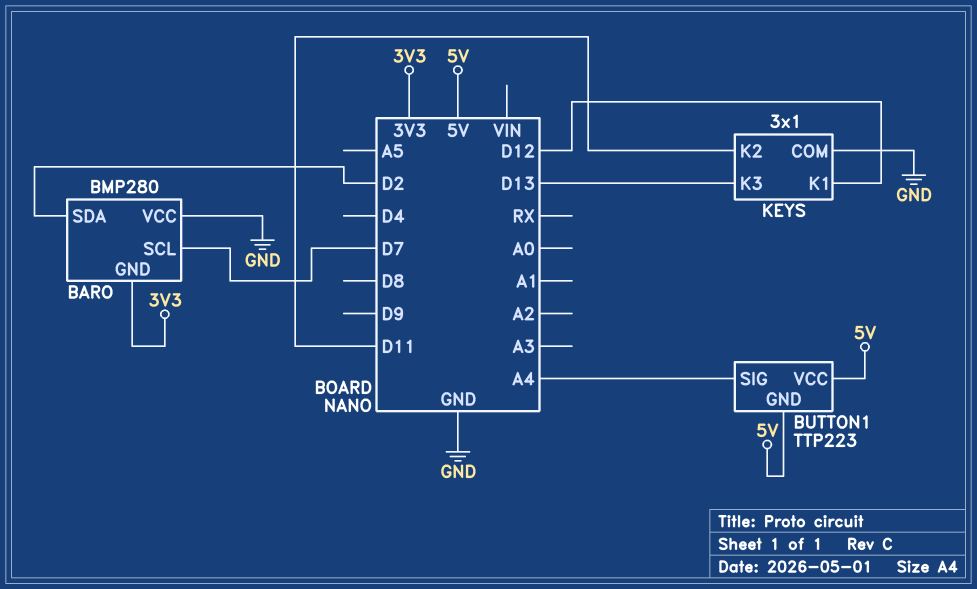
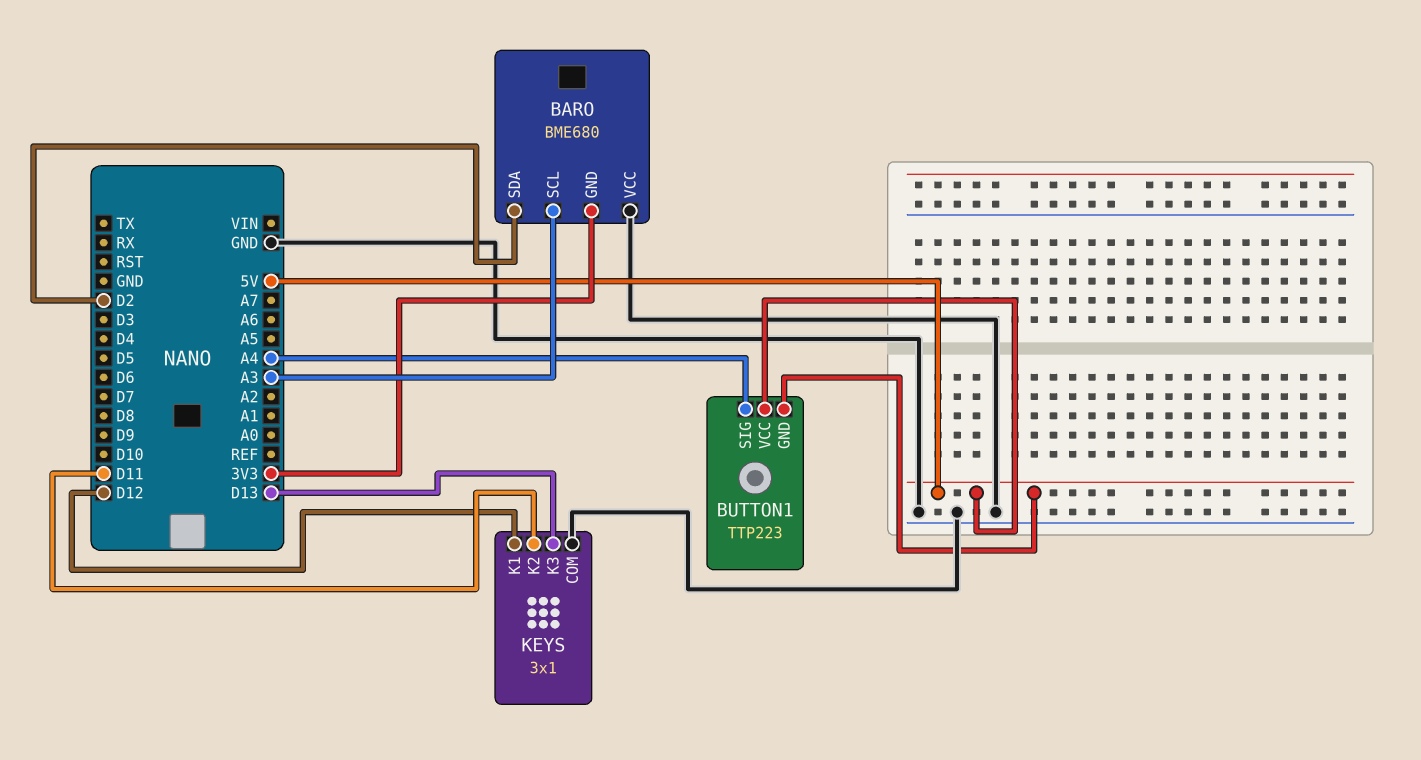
BARO: BMP280 -> BME680
BARO pin SCL: D7 -> A3

